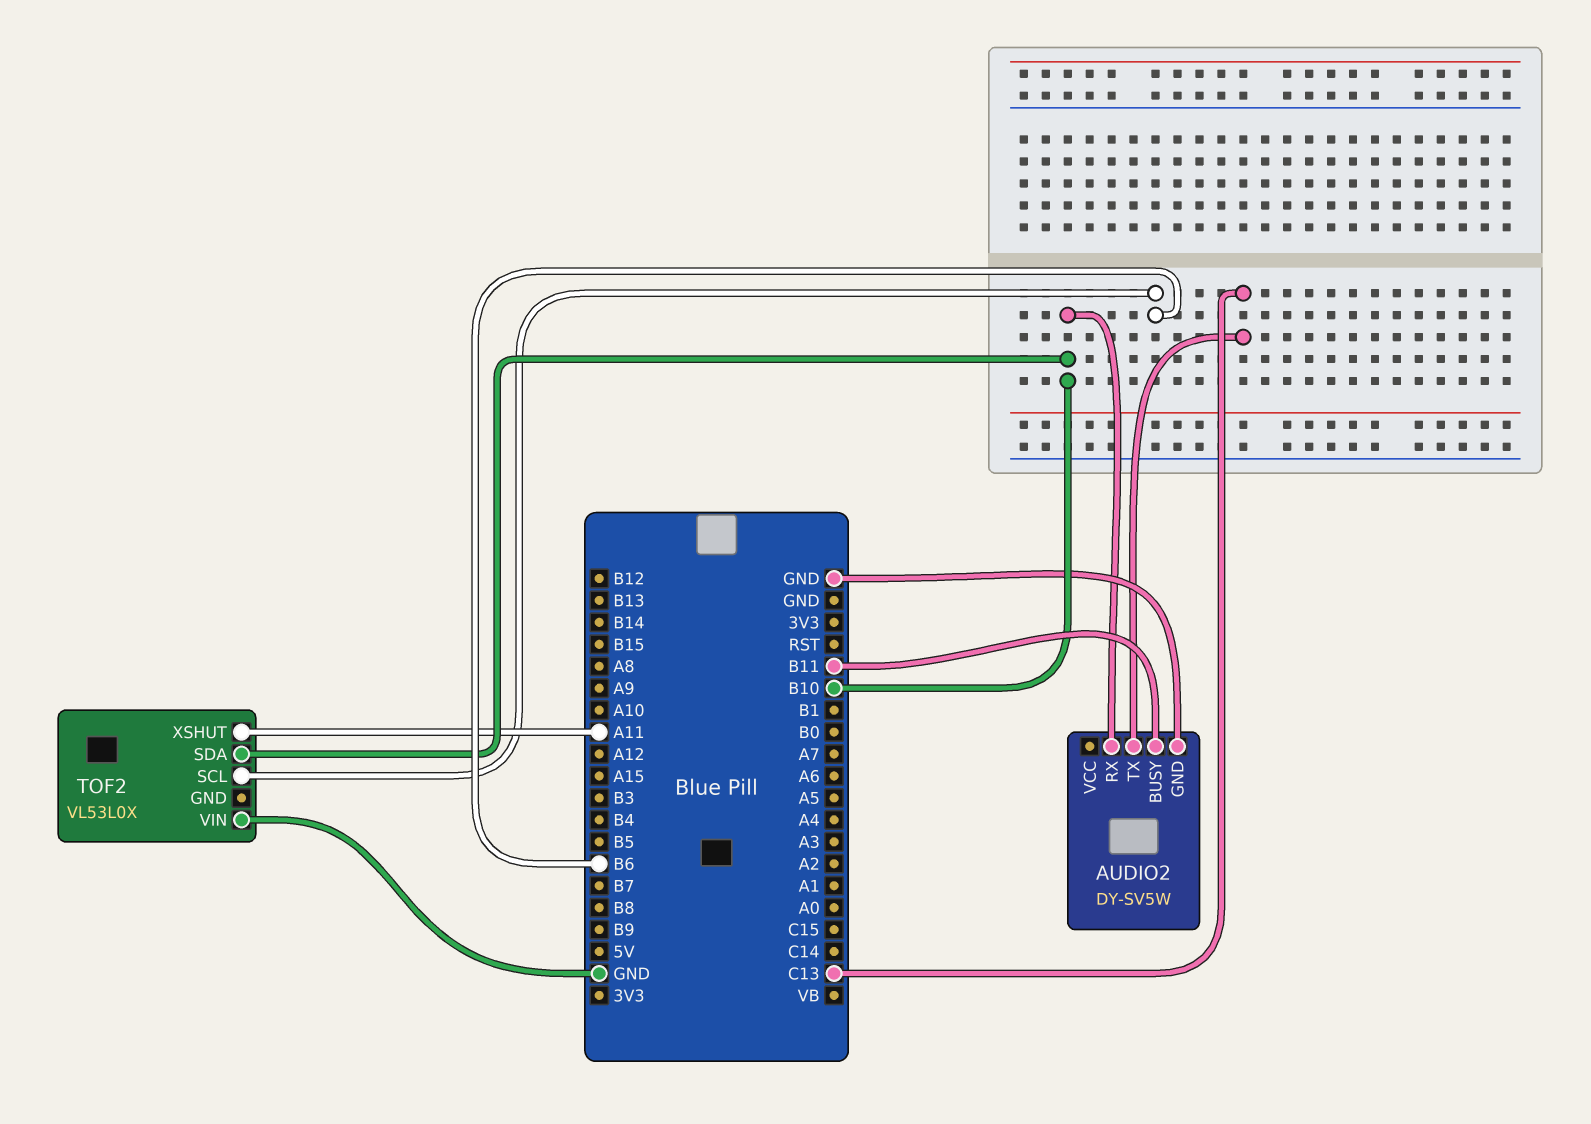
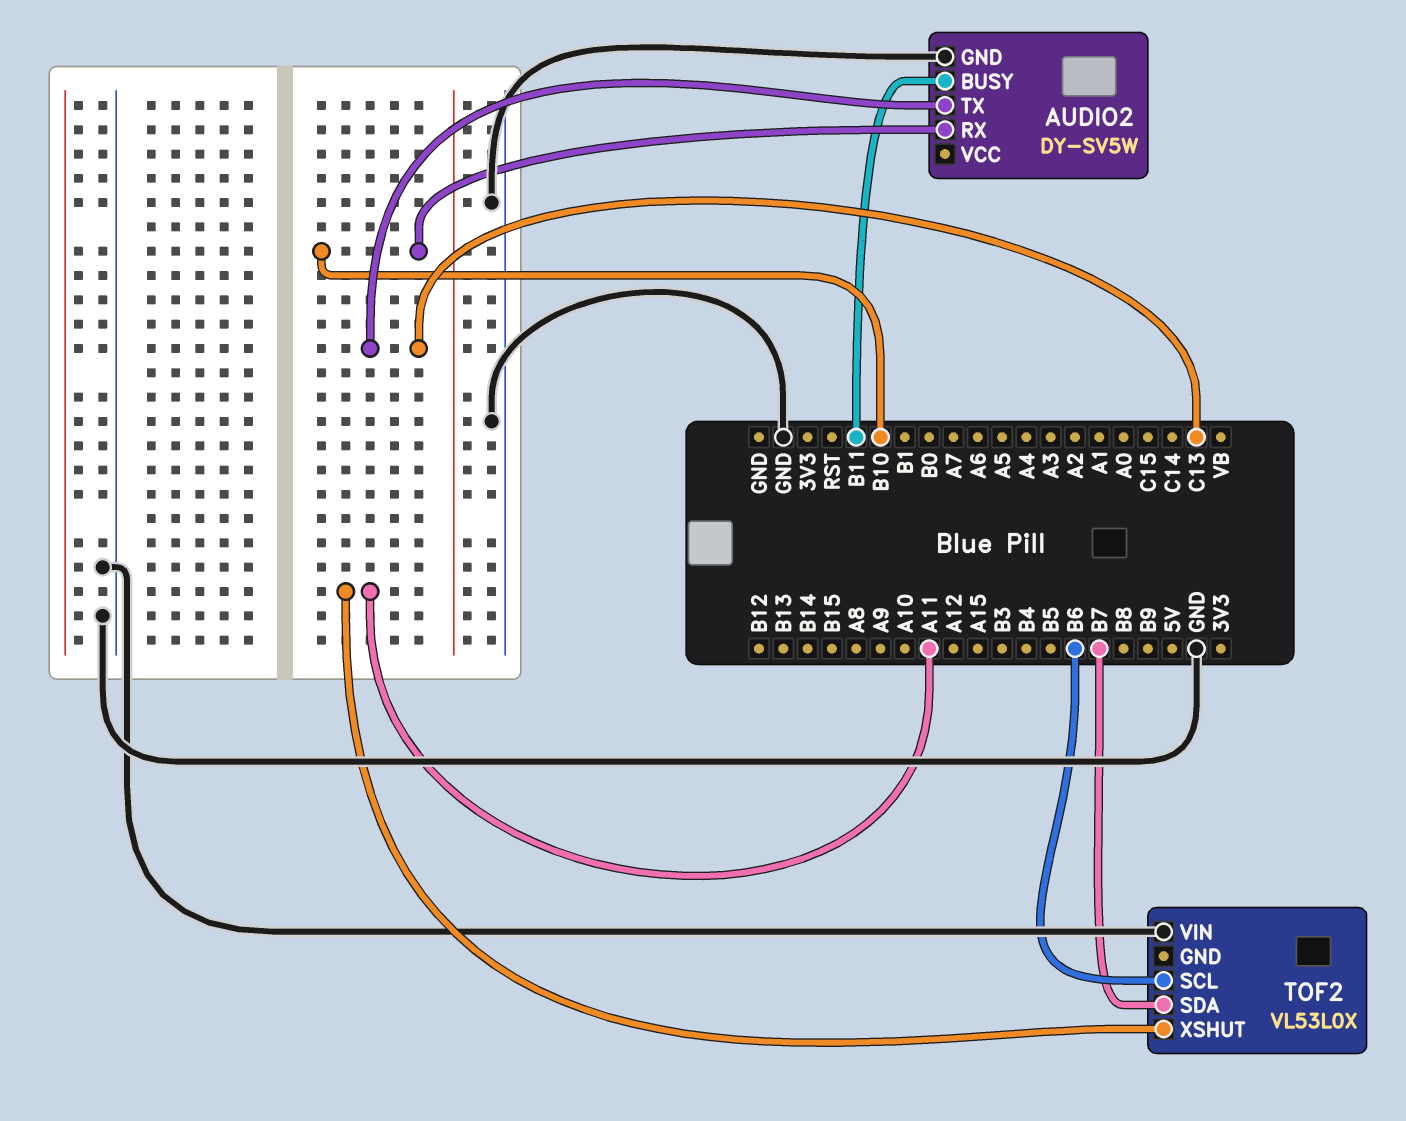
TOF2 pin SDA: B10 -> B7

